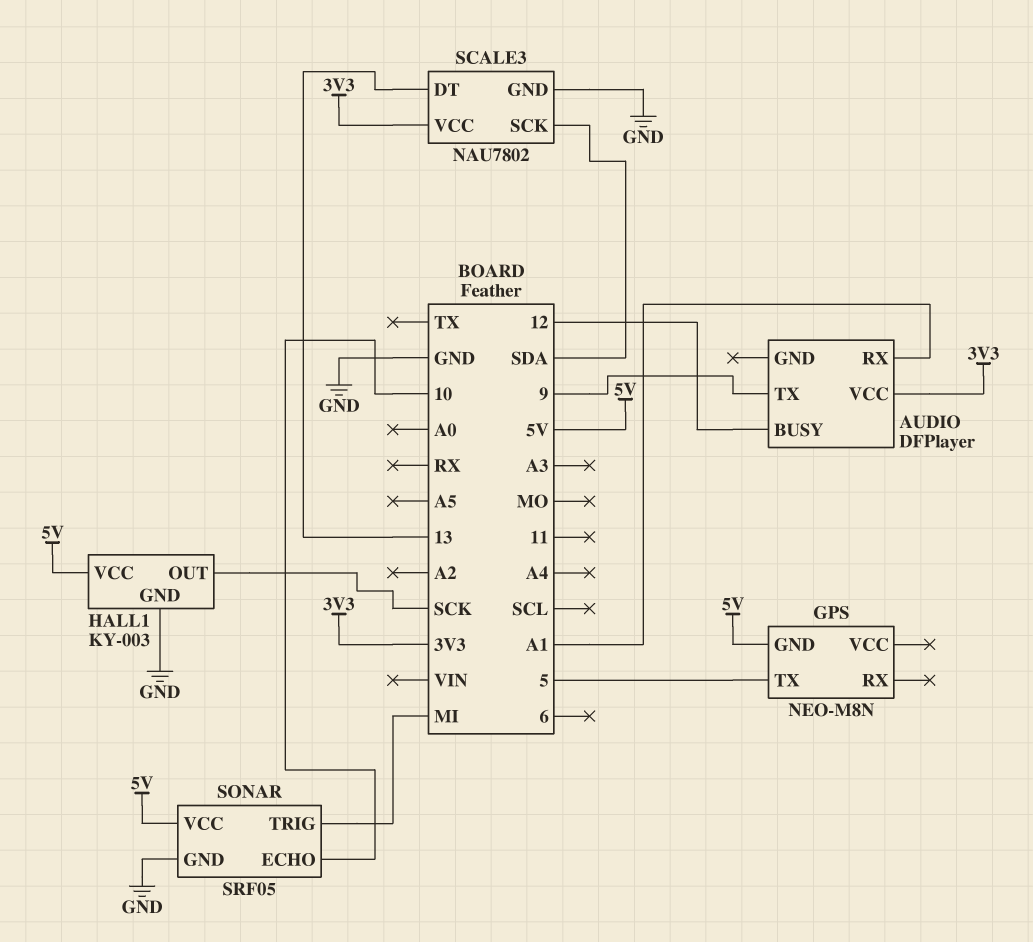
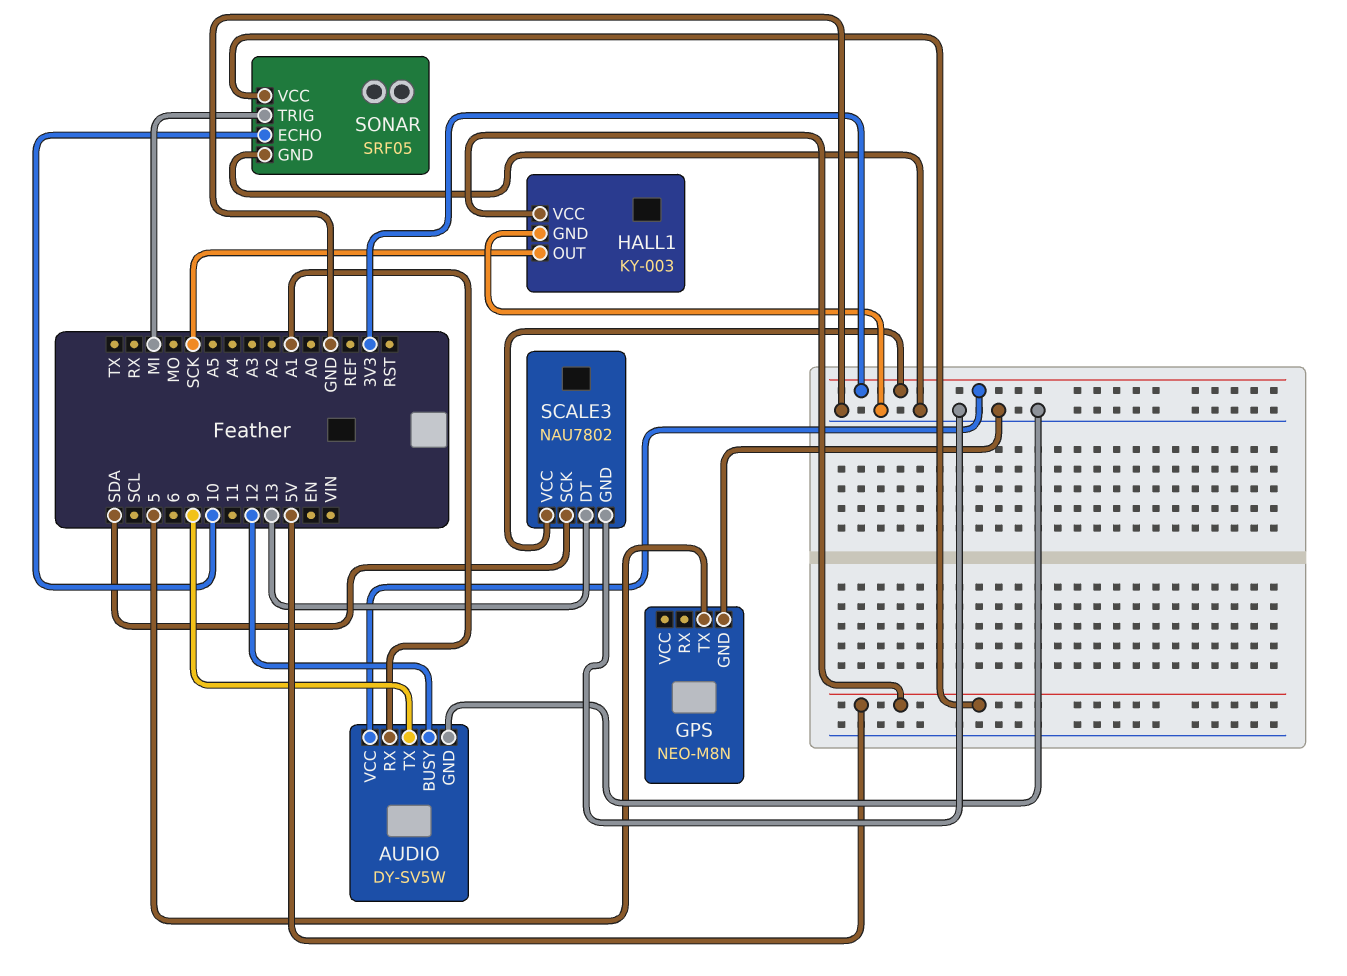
AUDIO: DFPlayer -> DY-SV5W
AUDIO pin GND: none -> GND
GPS pin GND: 5V -> GND

